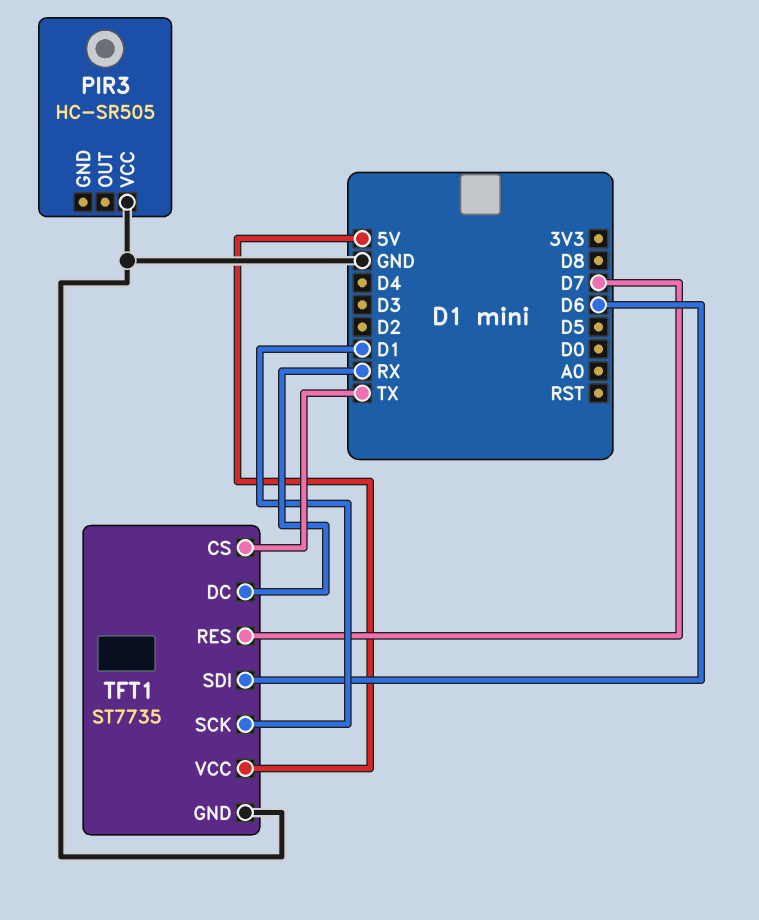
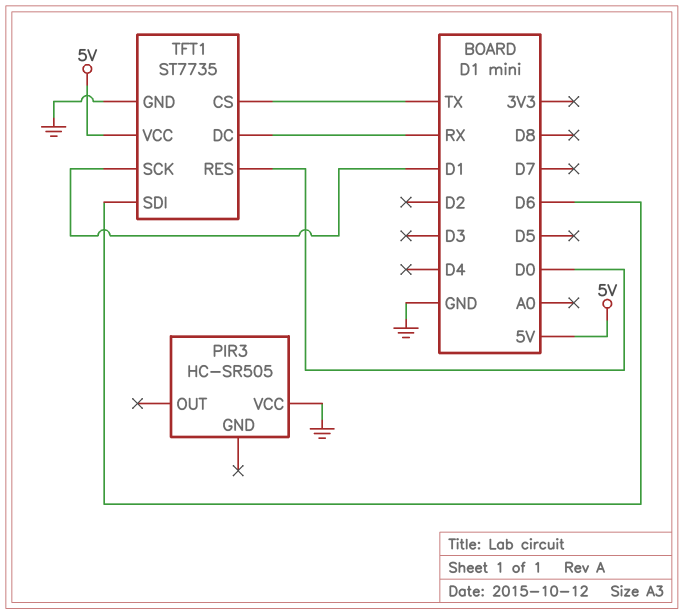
TFT1 pin RES: D7 -> D0

